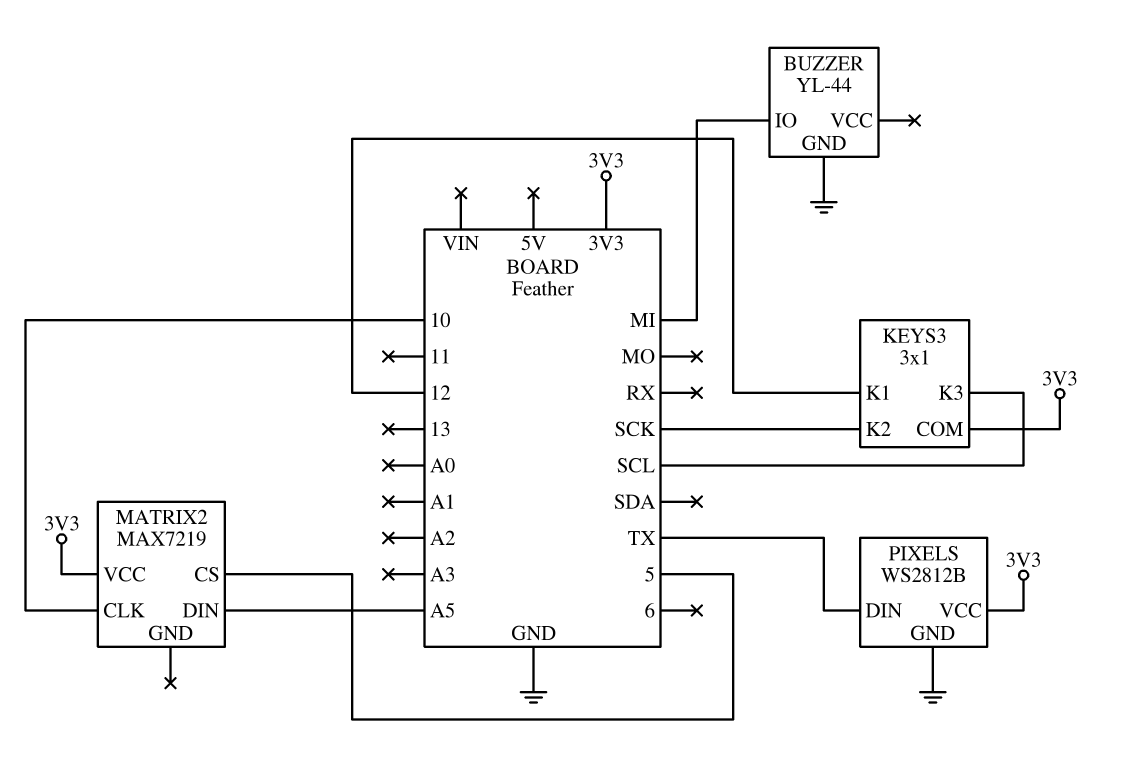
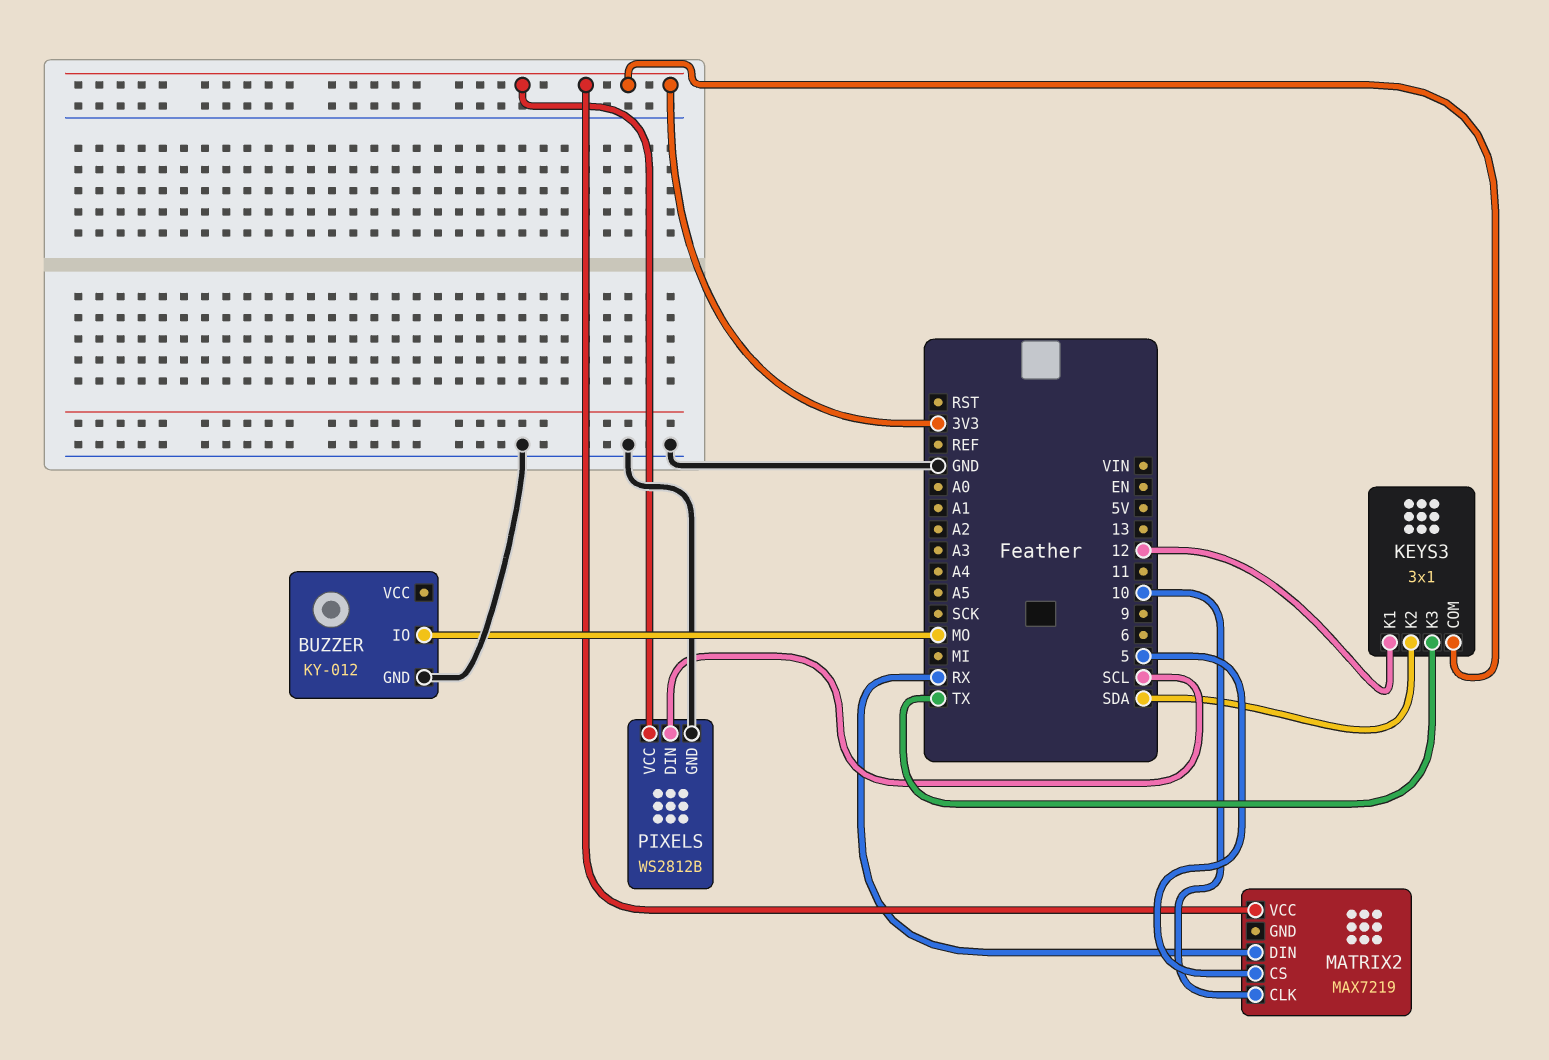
BUZZER: YL-44 -> KY-012
BUZZER pin IO: MI -> MO
KEYS3 pin K2: SCK -> SDA
KEYS3 pin K3: SCL -> TX
MATRIX2 pin DIN: A5 -> RX
PIXELS pin DIN: TX -> SCL

